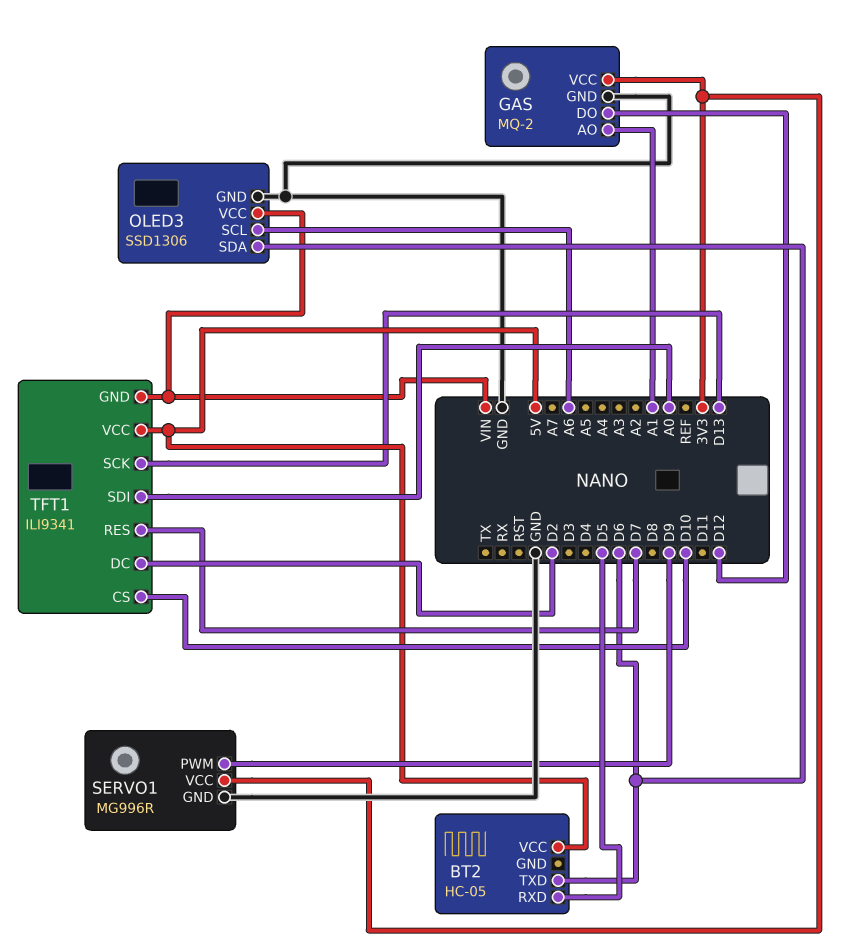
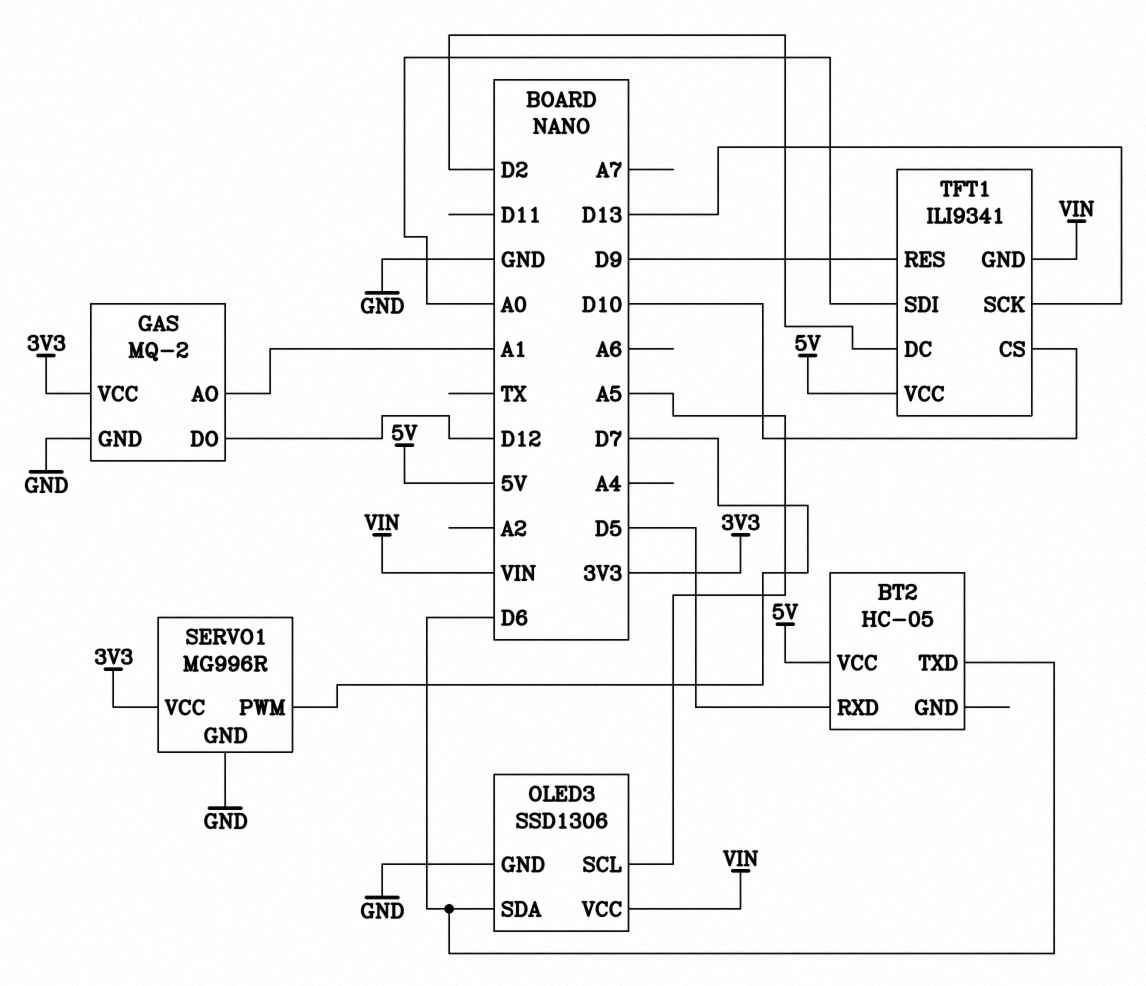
OLED3 pin SCL: A6 -> A5
SERVO1 pin PWM: D9 -> D7
TFT1 pin RES: D7 -> D9

